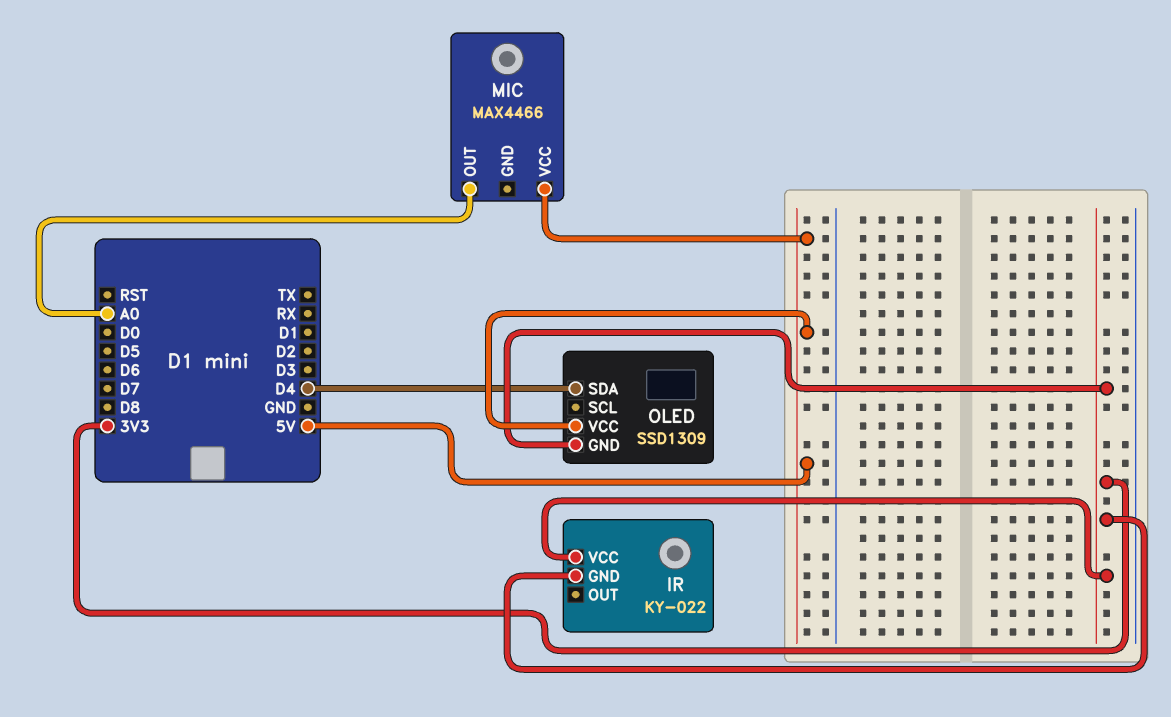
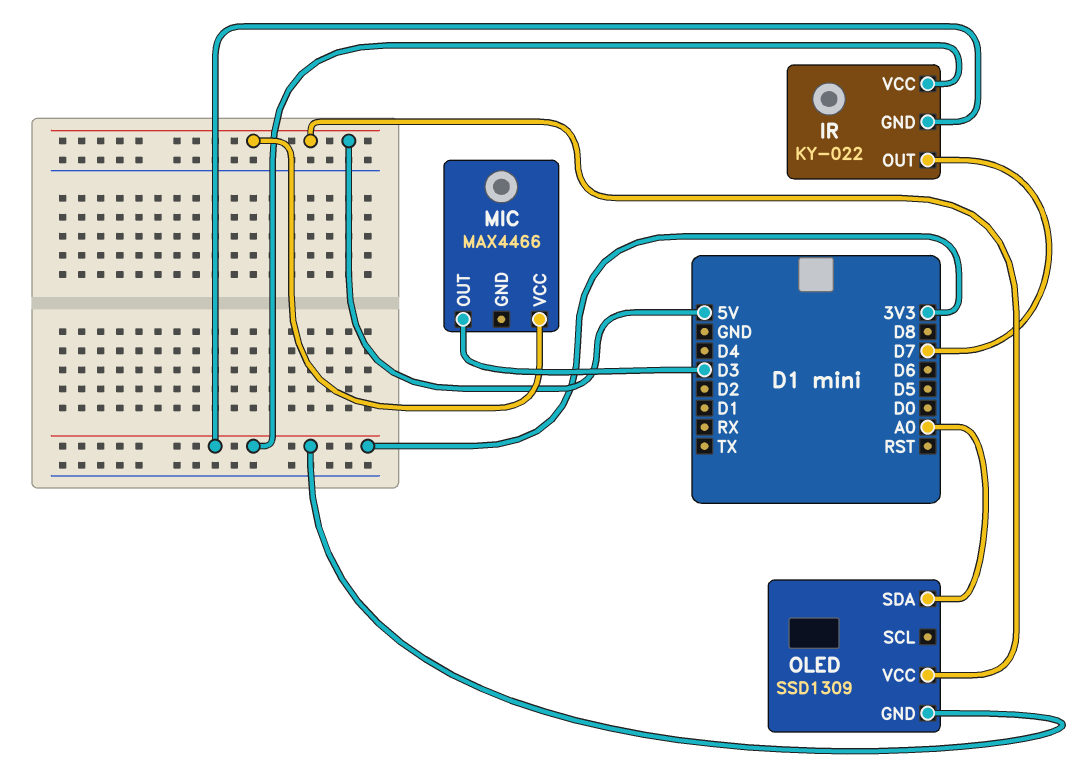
IR pin OUT: none -> D7
MIC pin OUT: A0 -> D3
OLED pin SDA: D4 -> A0

